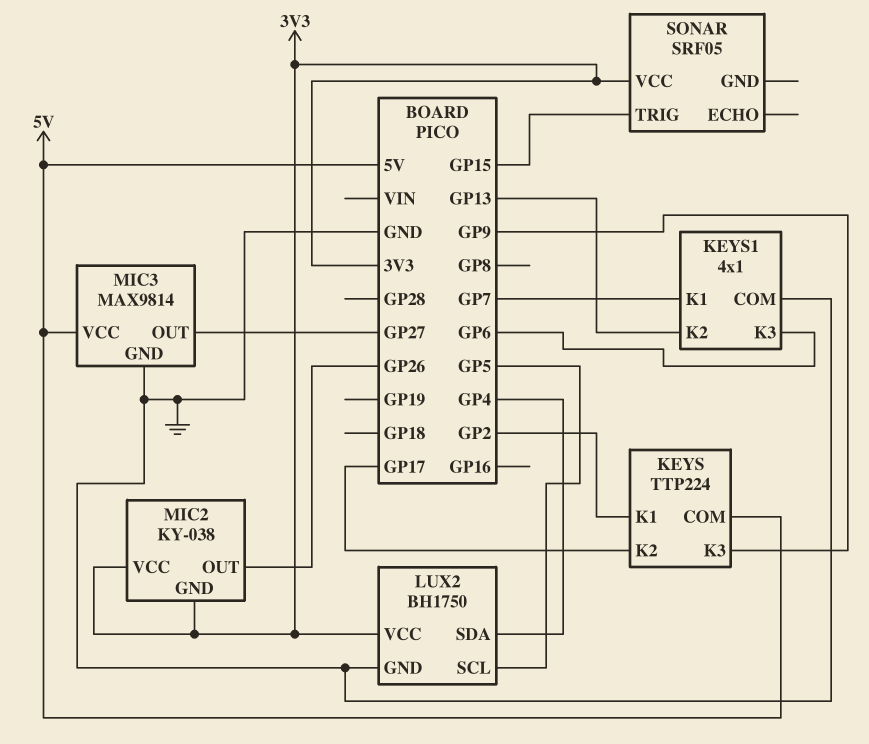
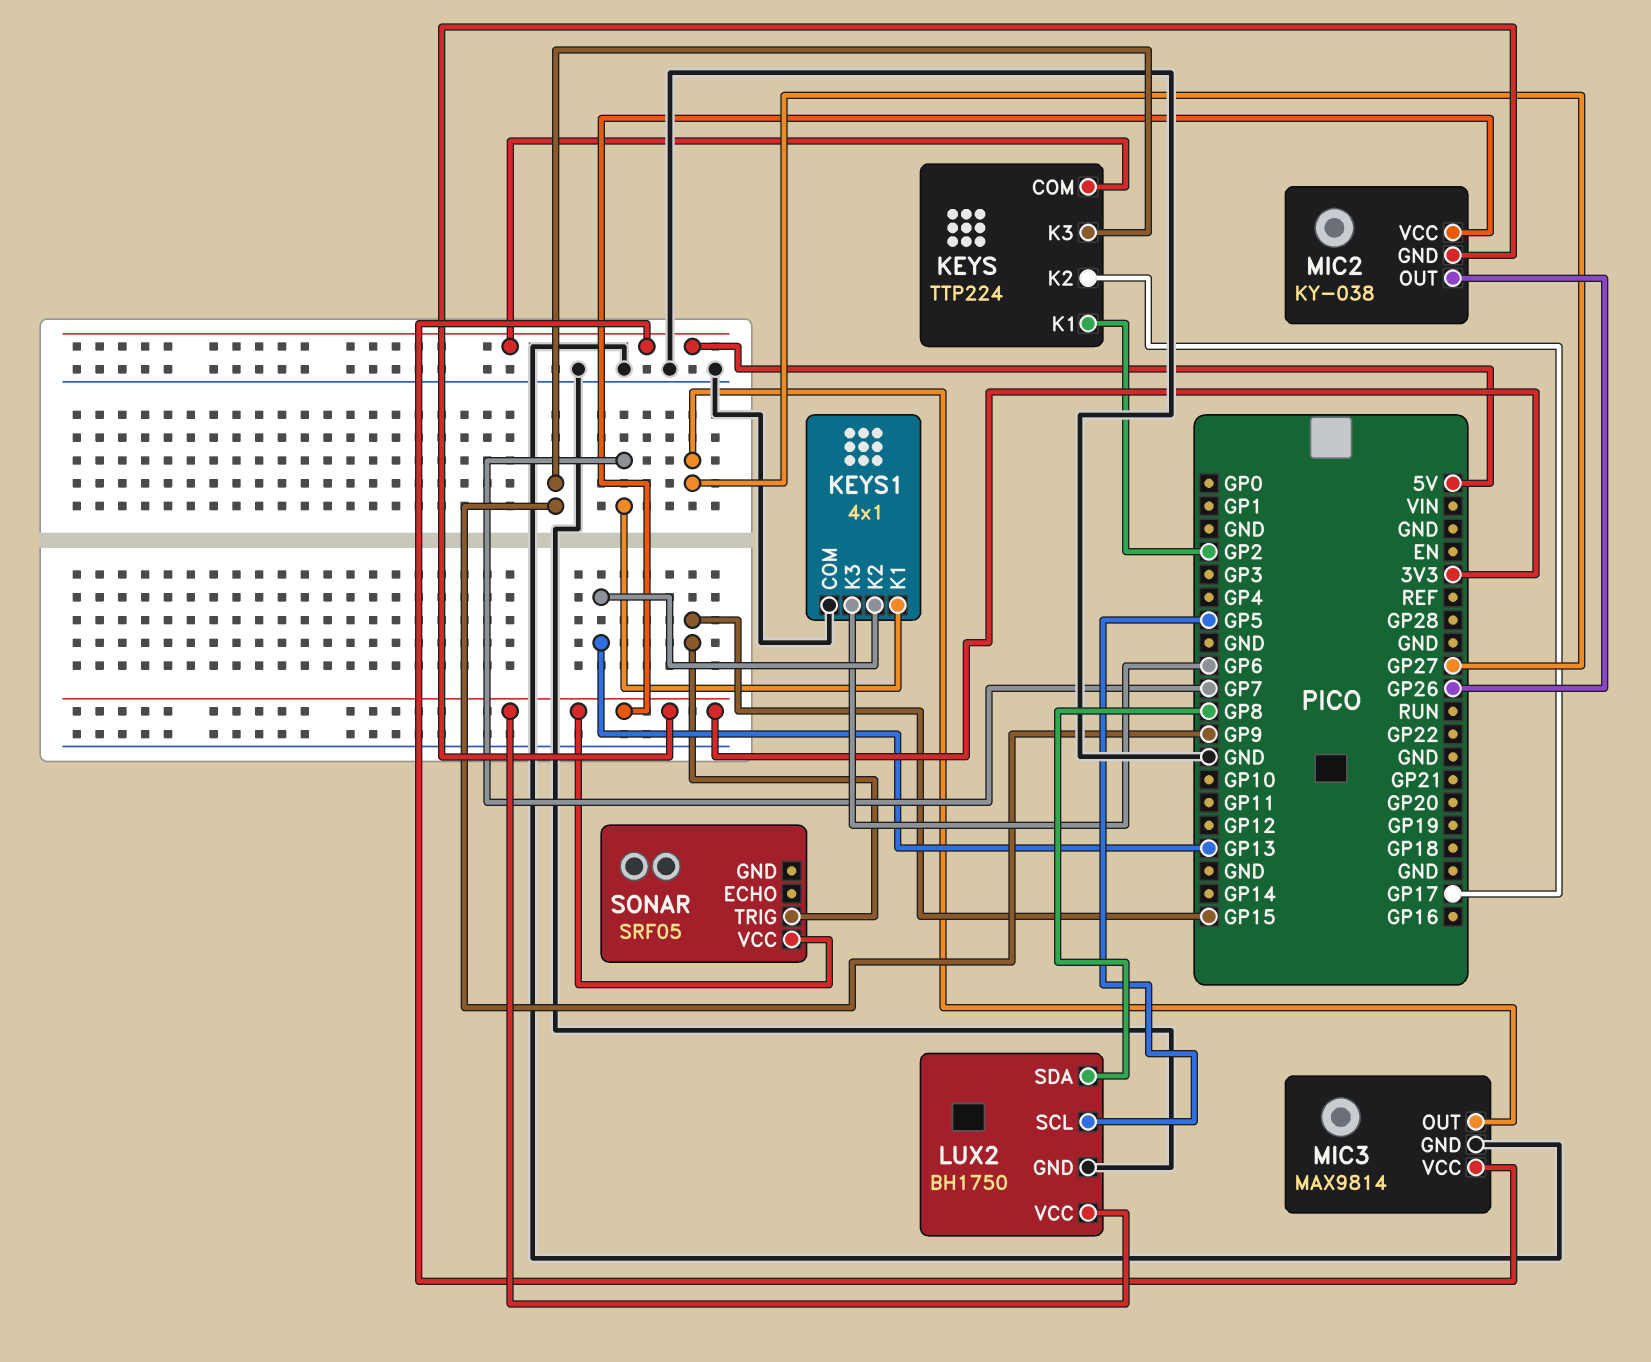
LUX2 pin SDA: GP4 -> GP8

